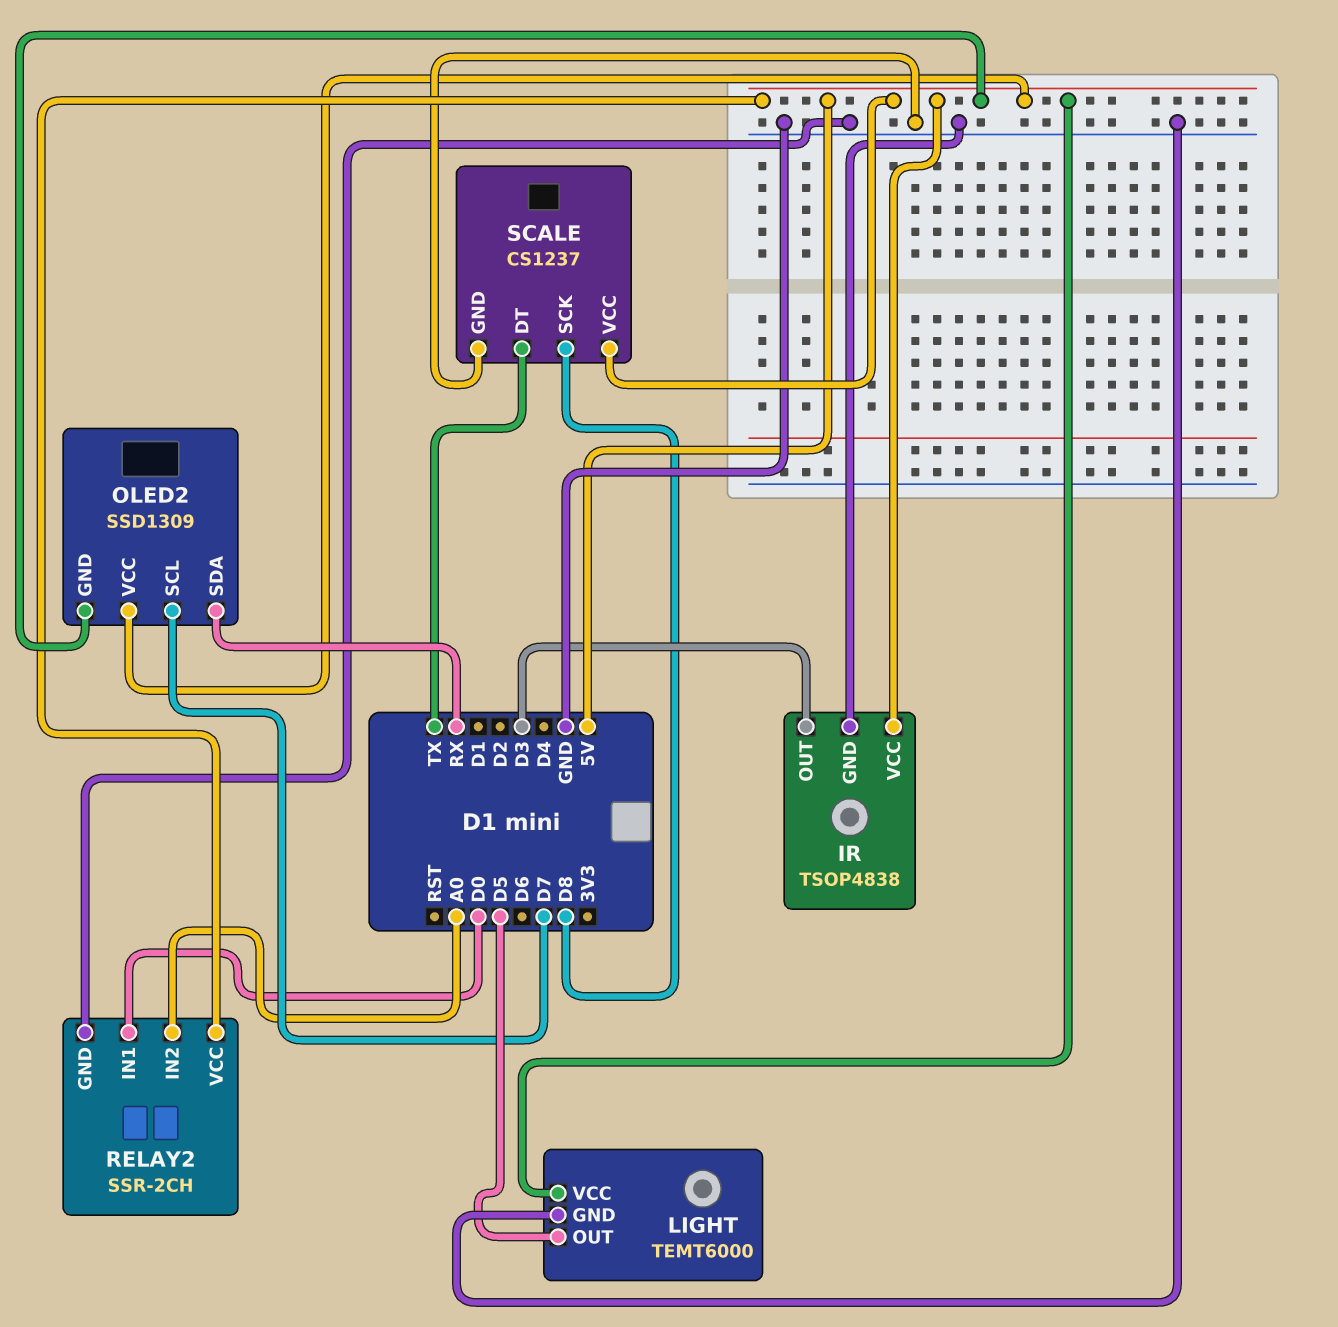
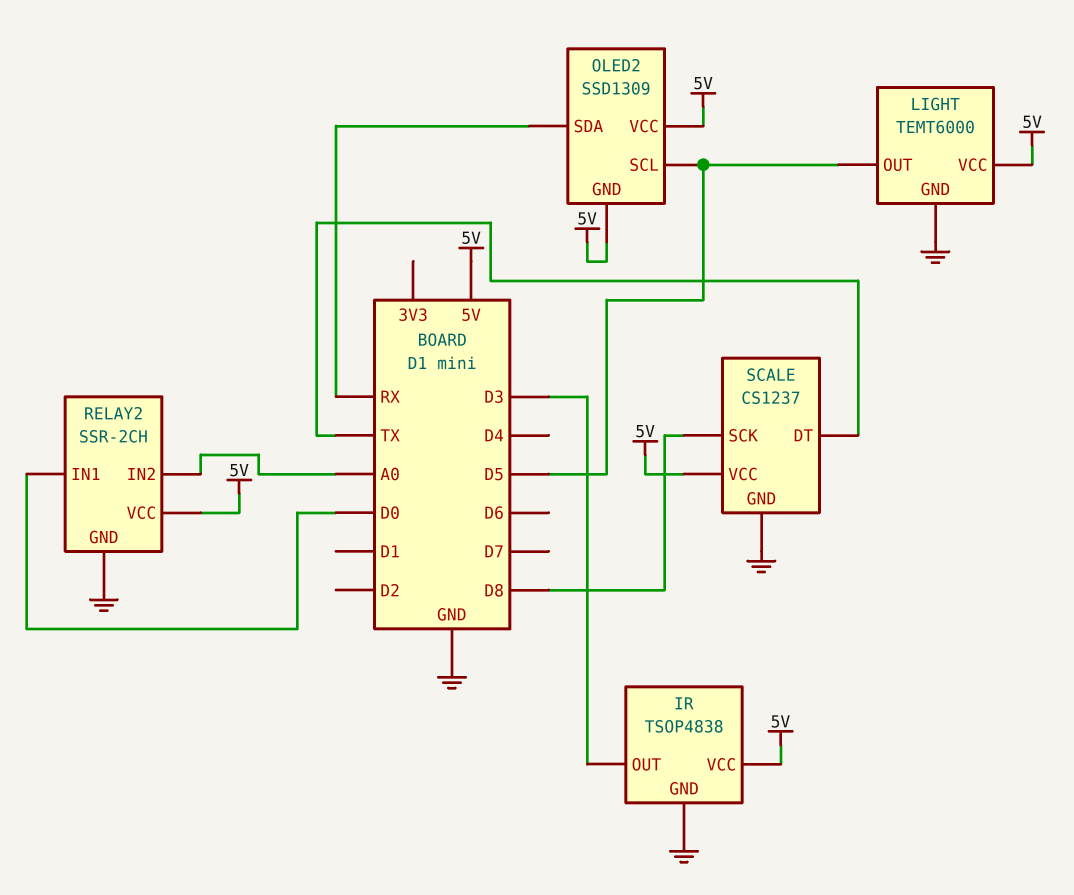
OLED2 pin SCL: D7 -> D5

